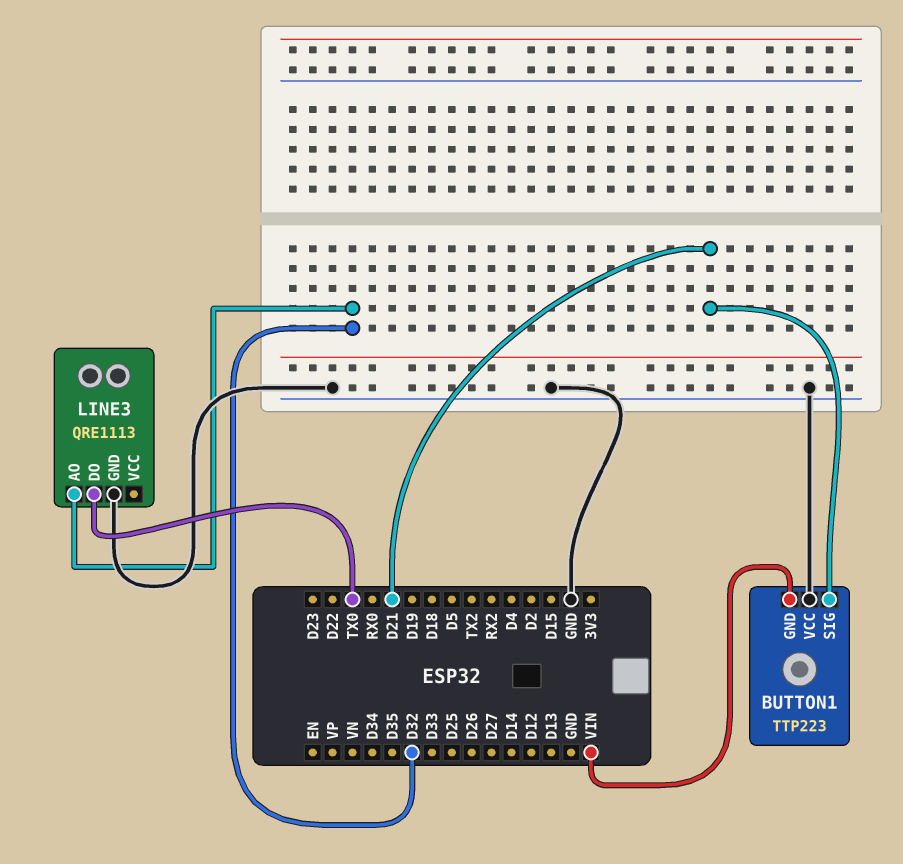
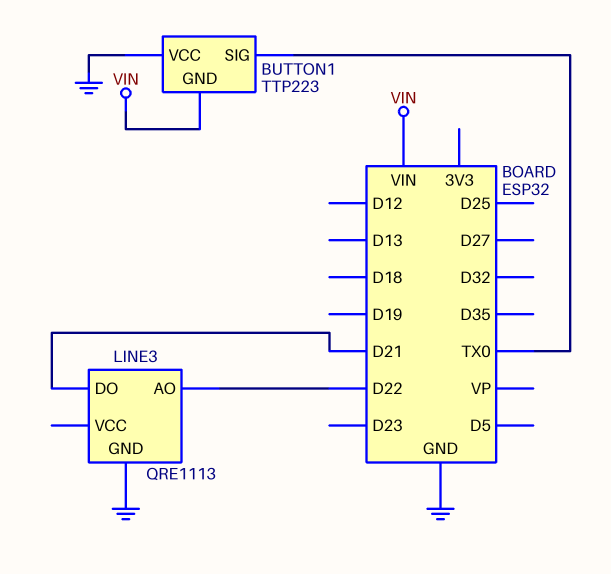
BUTTON1 pin SIG: D21 -> TX0
LINE3 pin AO: D32 -> D22
LINE3 pin DO: TX0 -> D21

